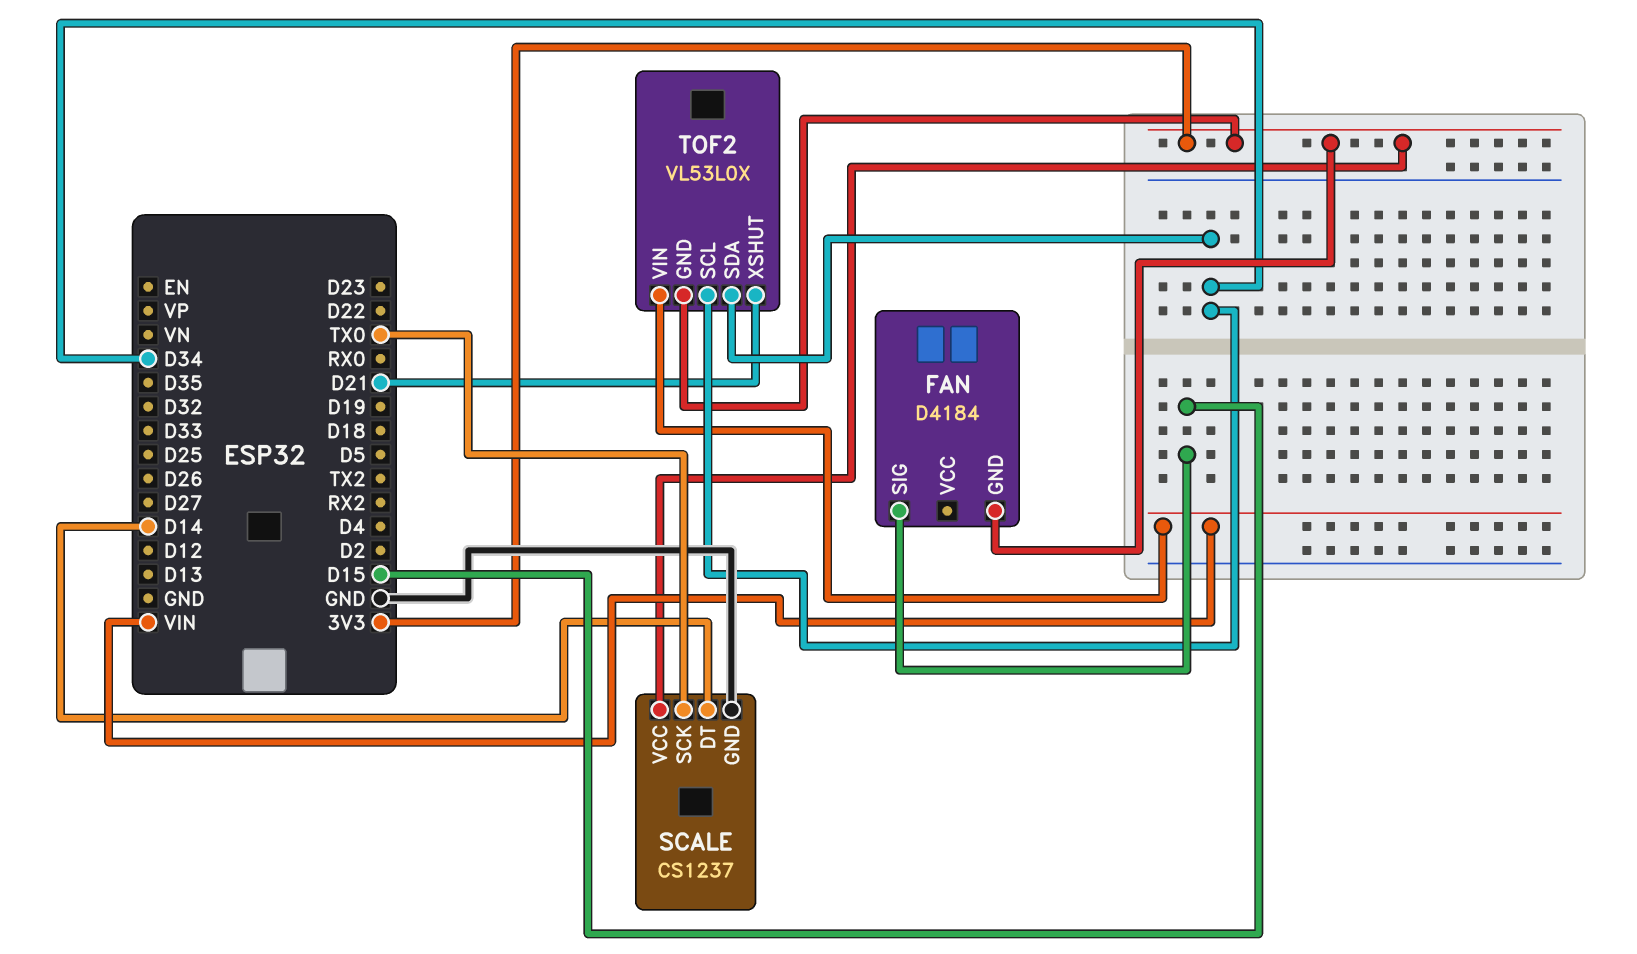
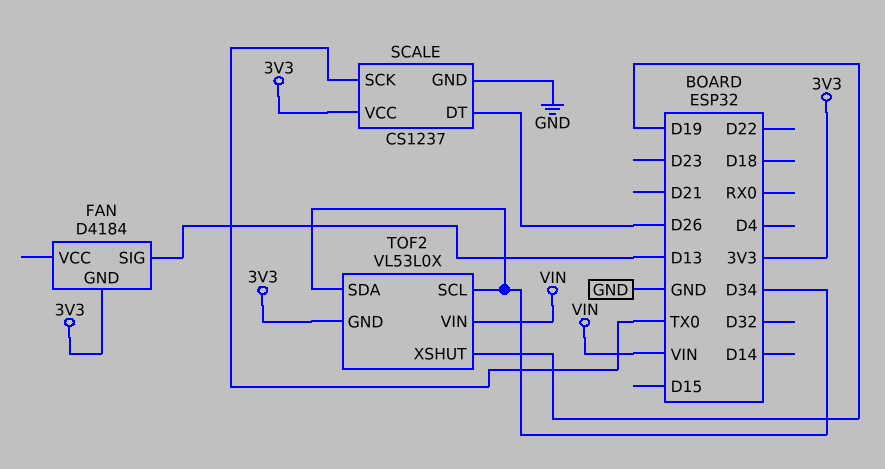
FAN pin SIG: D15 -> D13
SCALE pin DT: D14 -> D26
TOF2 pin XSHUT: D21 -> D19

